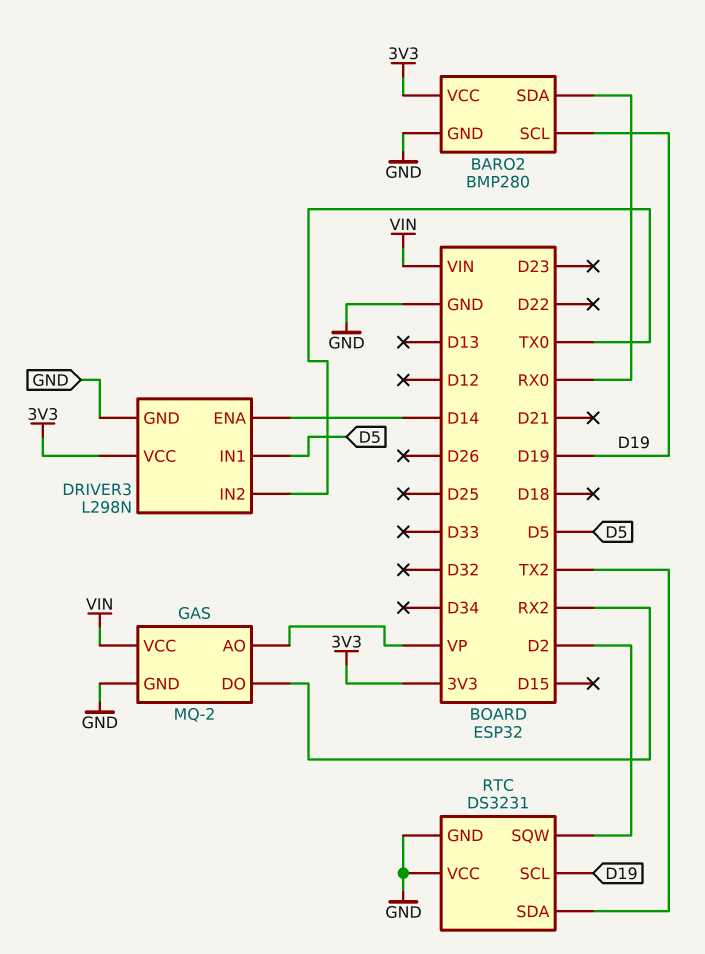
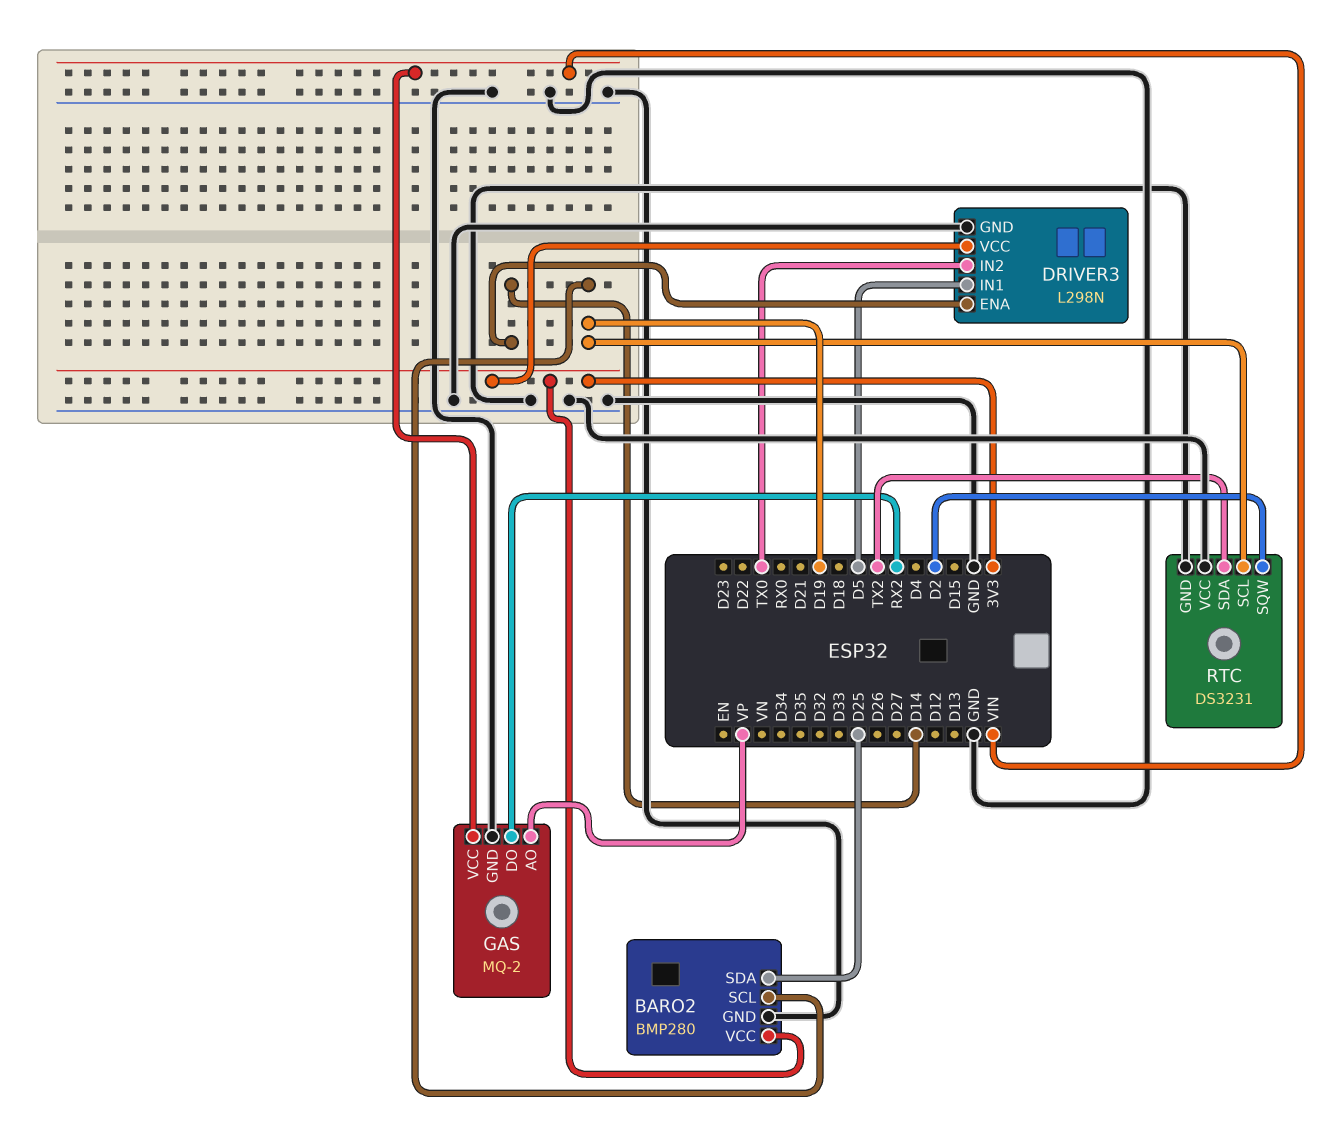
BARO2 pin SDA: RX0 -> D25

